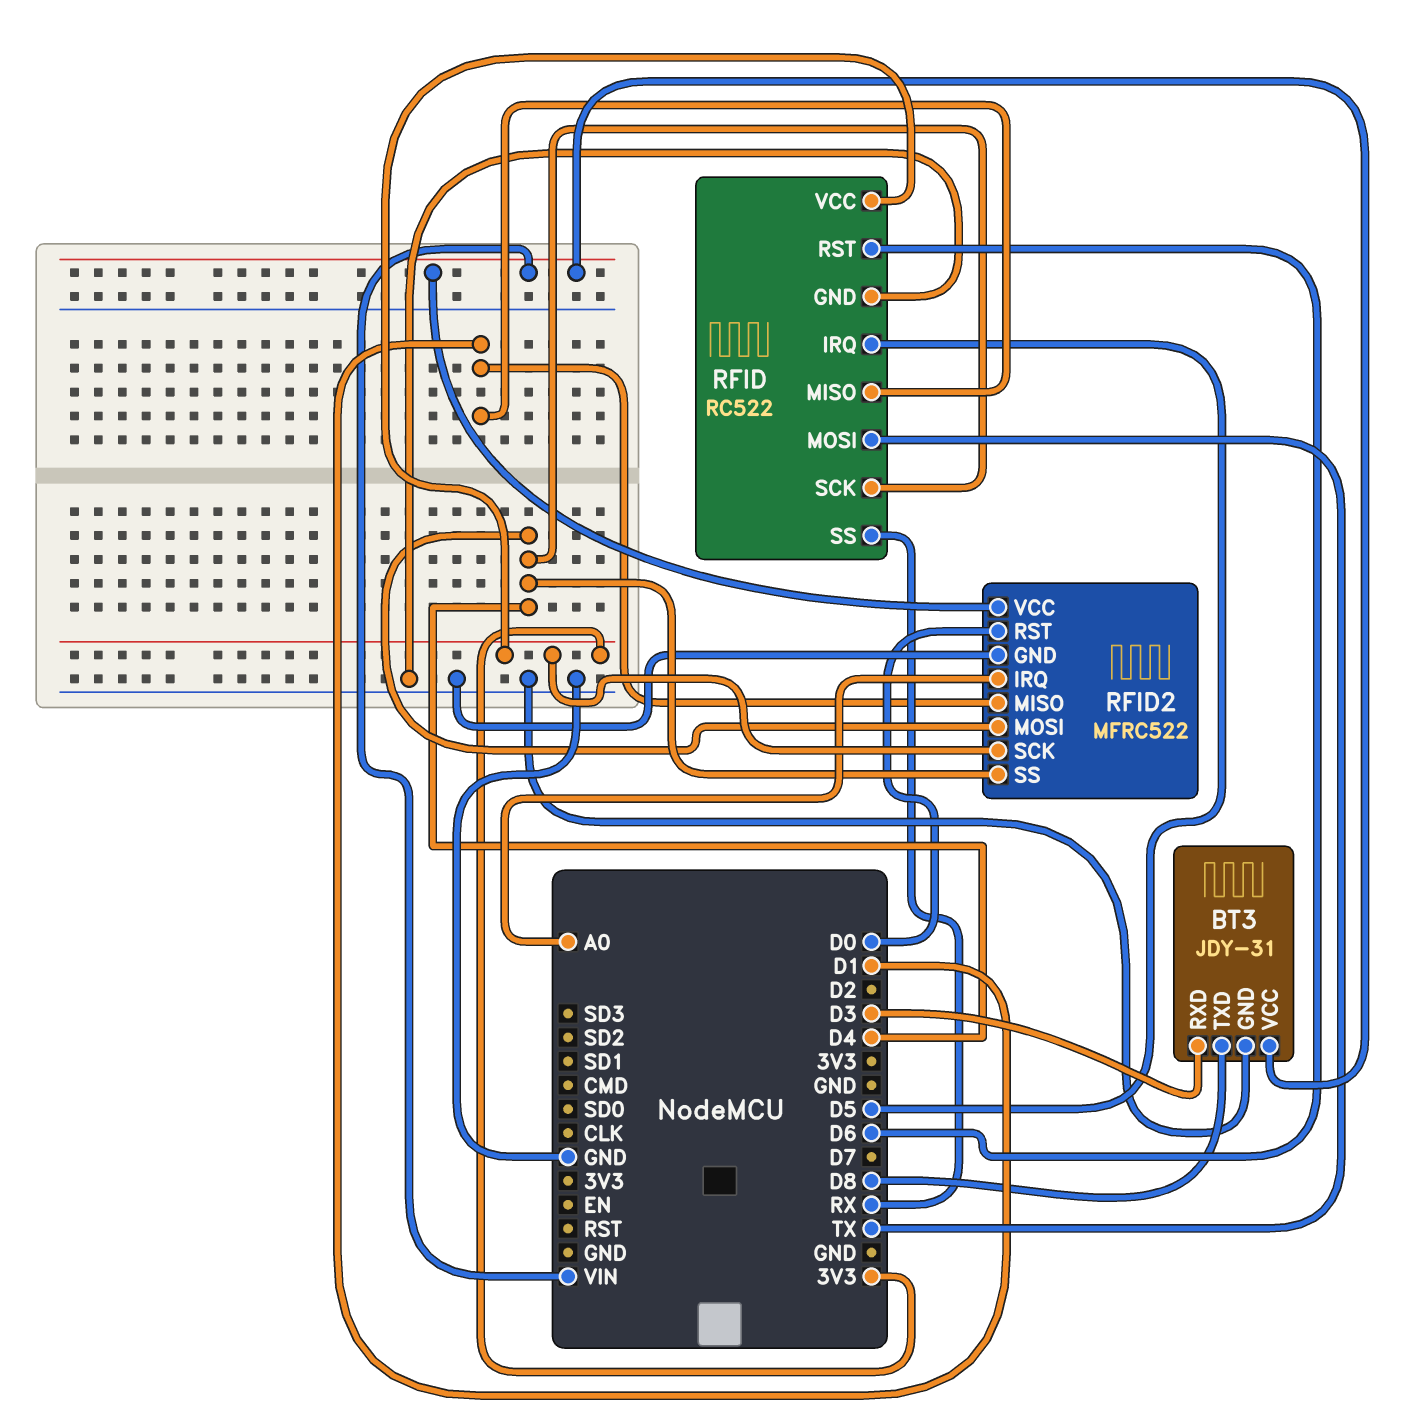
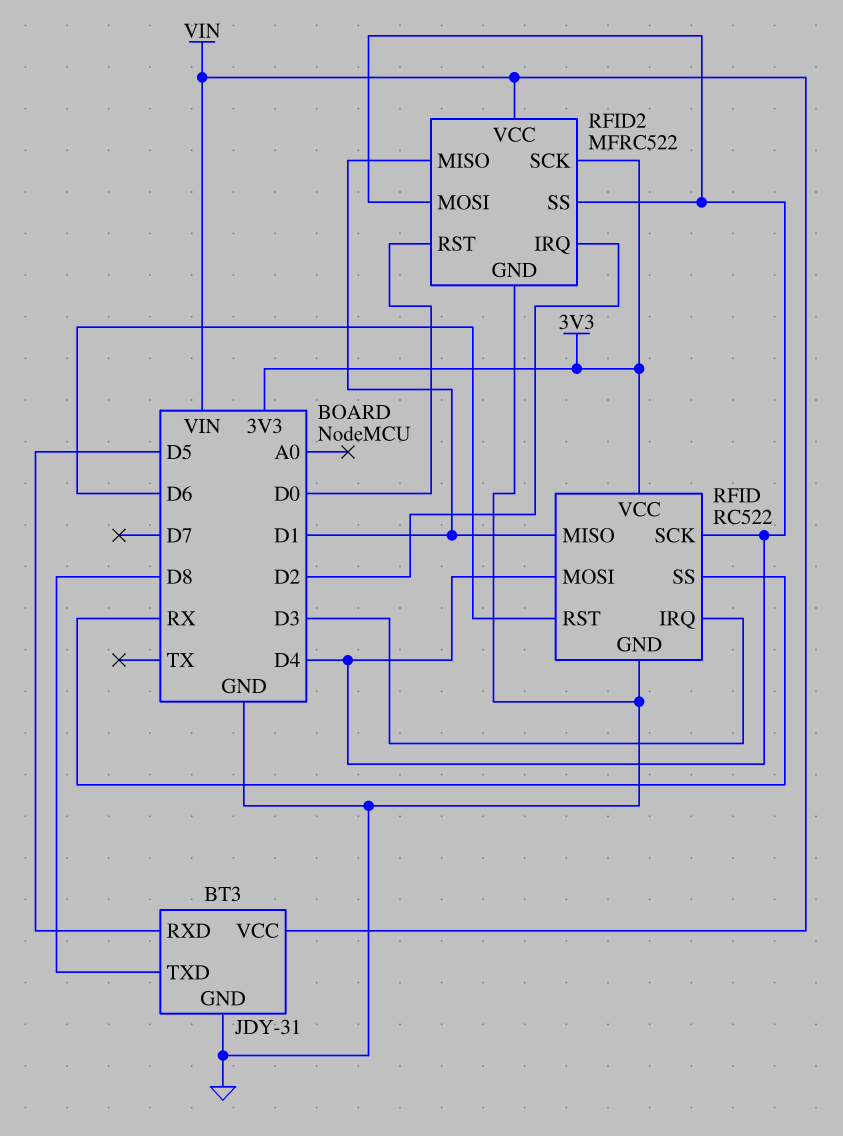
BT3 pin RXD: D3 -> D5
RFID pin IRQ: D5 -> D3
RFID pin MOSI: TX -> D4
RFID2 pin IRQ: A0 -> D2

